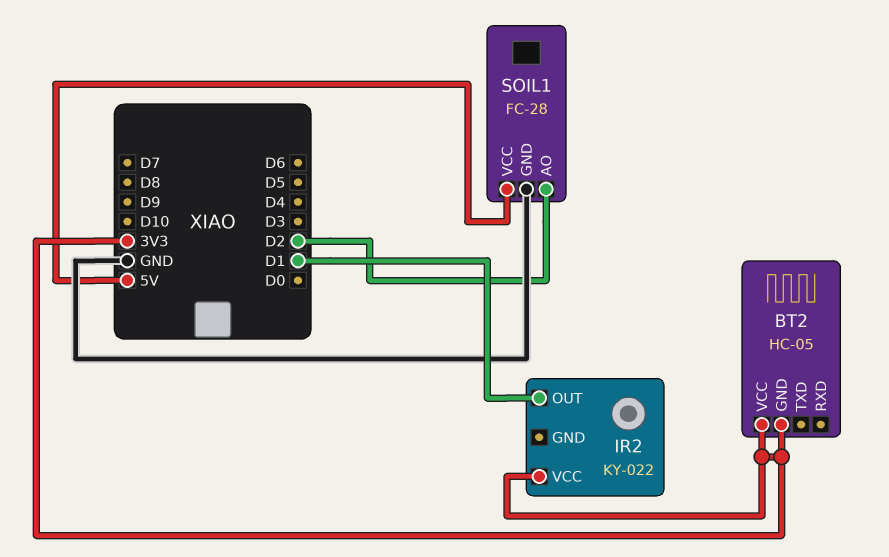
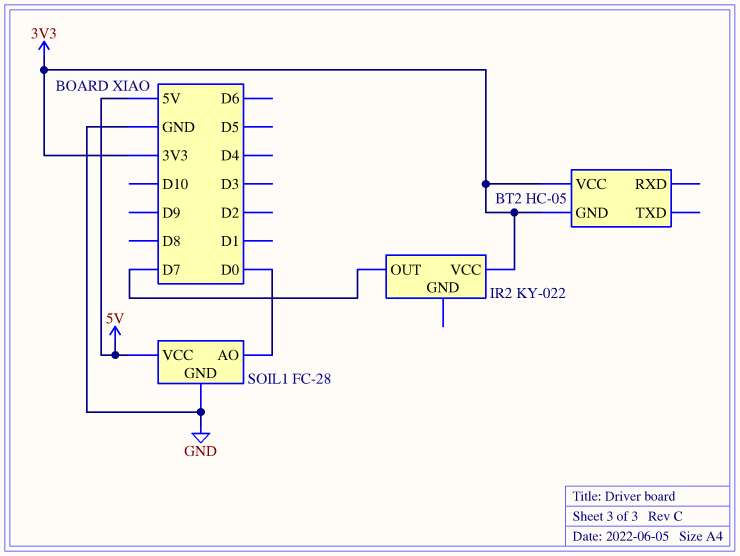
IR2 pin OUT: D1 -> D7
SOIL1 pin AO: D2 -> D0

